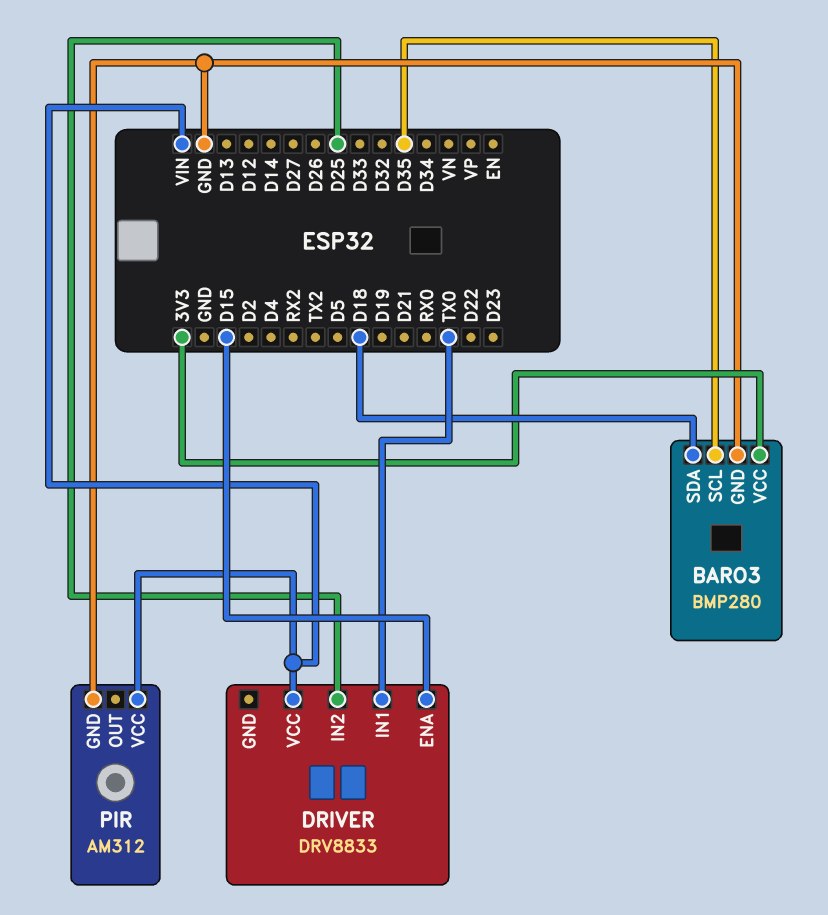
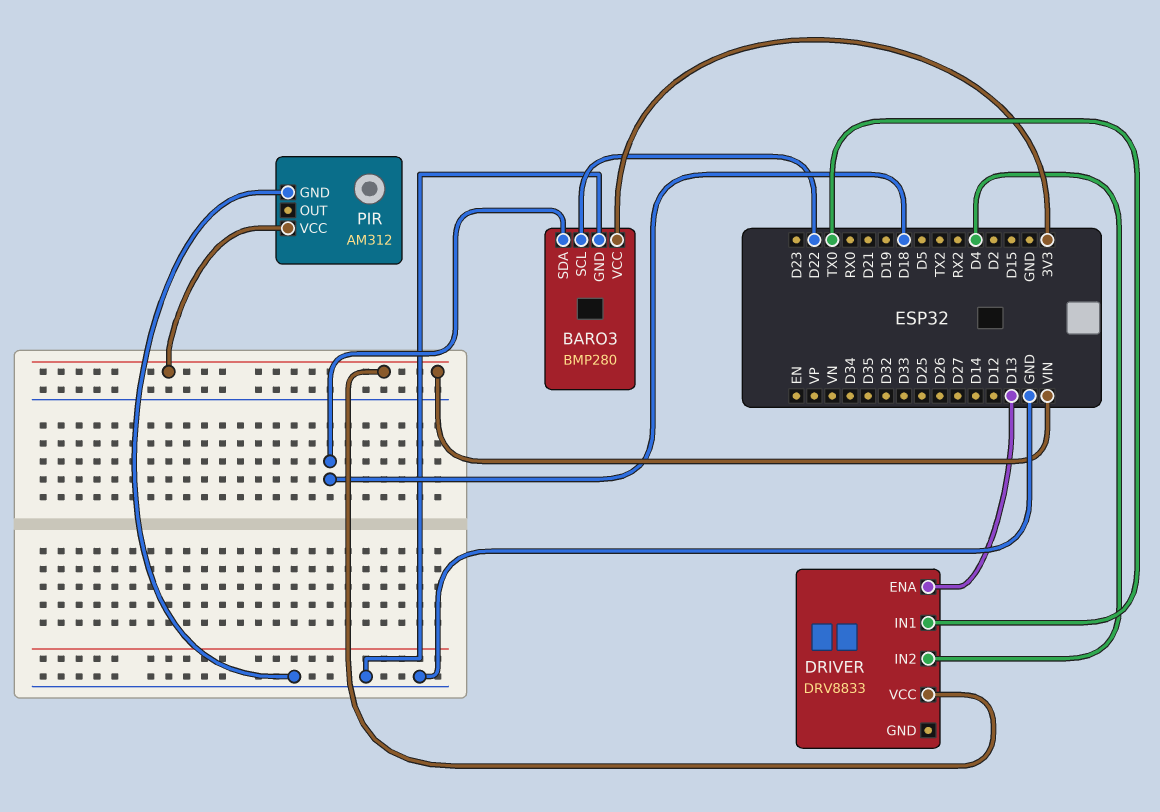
BARO3 pin SCL: D35 -> D22
DRIVER pin ENA: D15 -> D13
DRIVER pin IN2: D25 -> D4

